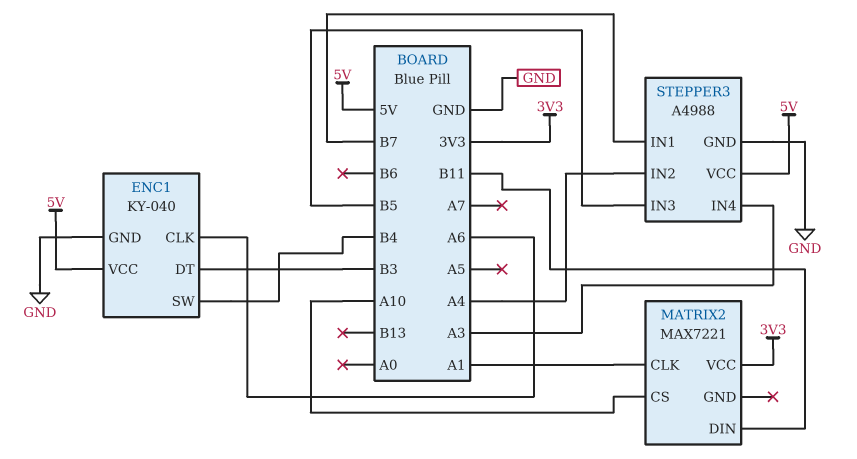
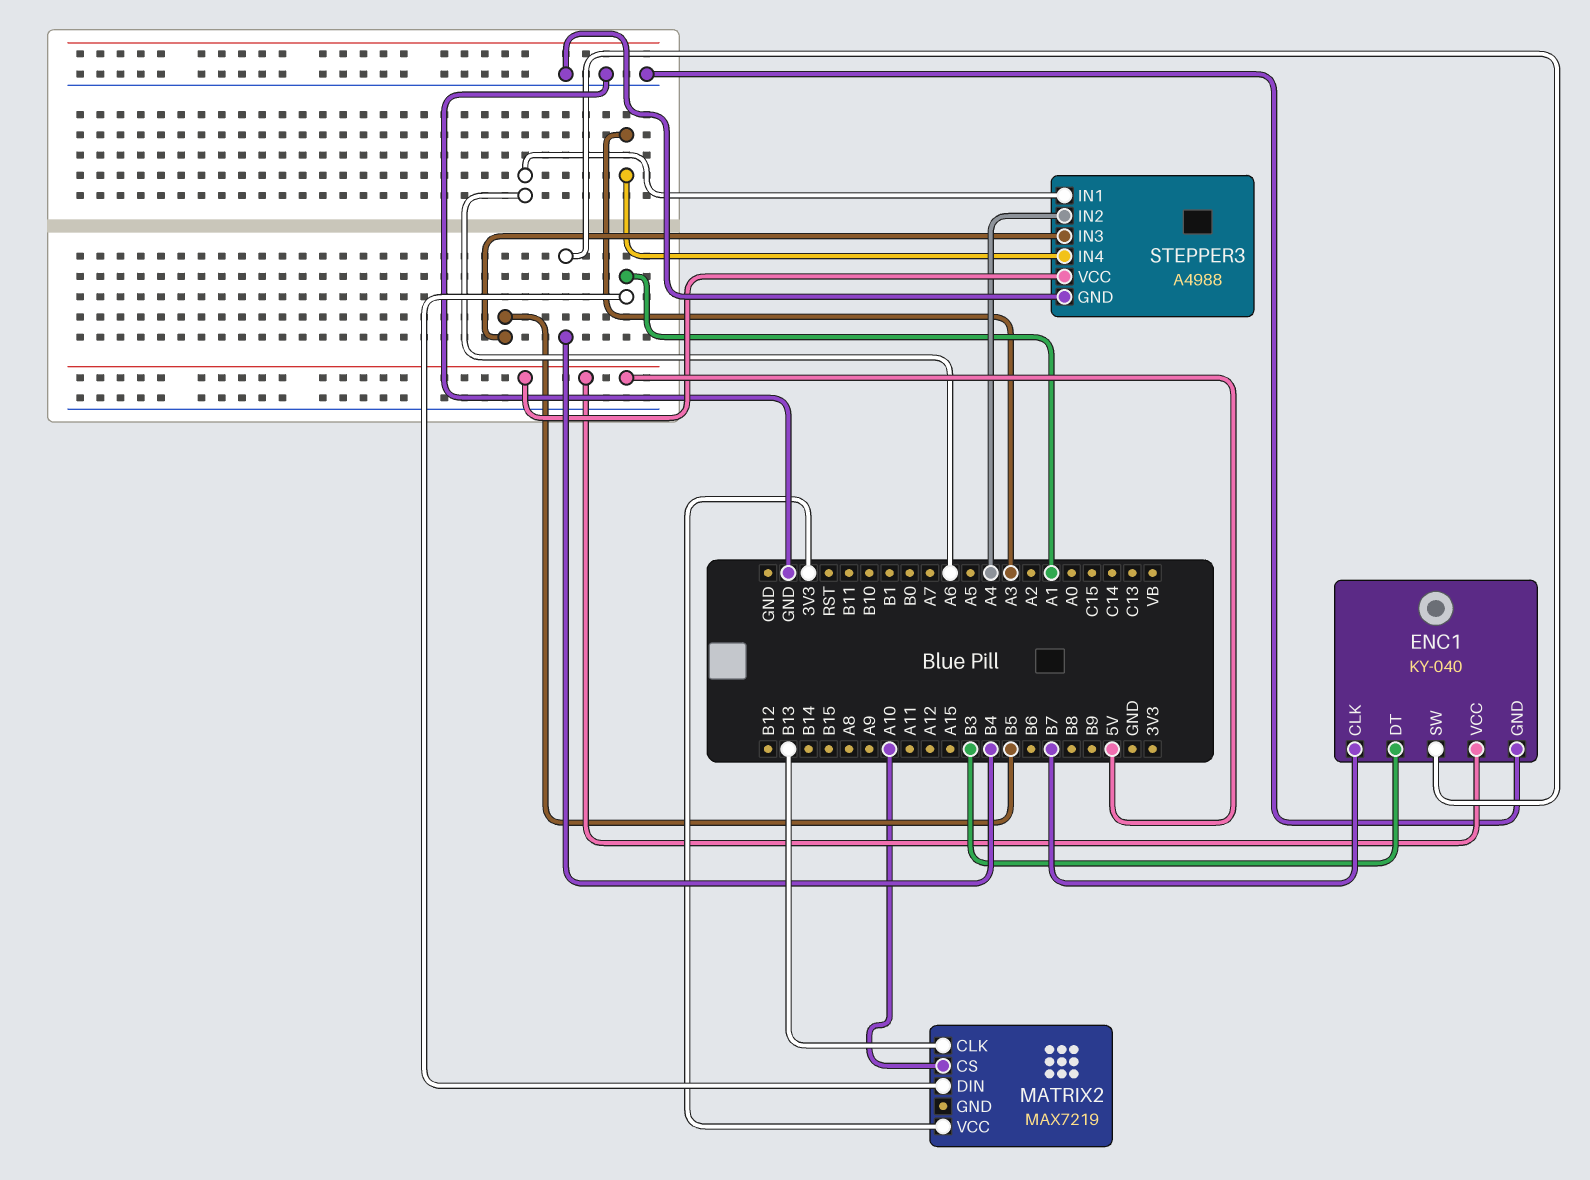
ENC1 pin CLK: A6 -> B7
MATRIX2: MAX7221 -> MAX7219
MATRIX2 pin CLK: A1 -> B13
MATRIX2 pin DIN: B11 -> A1
STEPPER3 pin IN1: B7 -> A6

